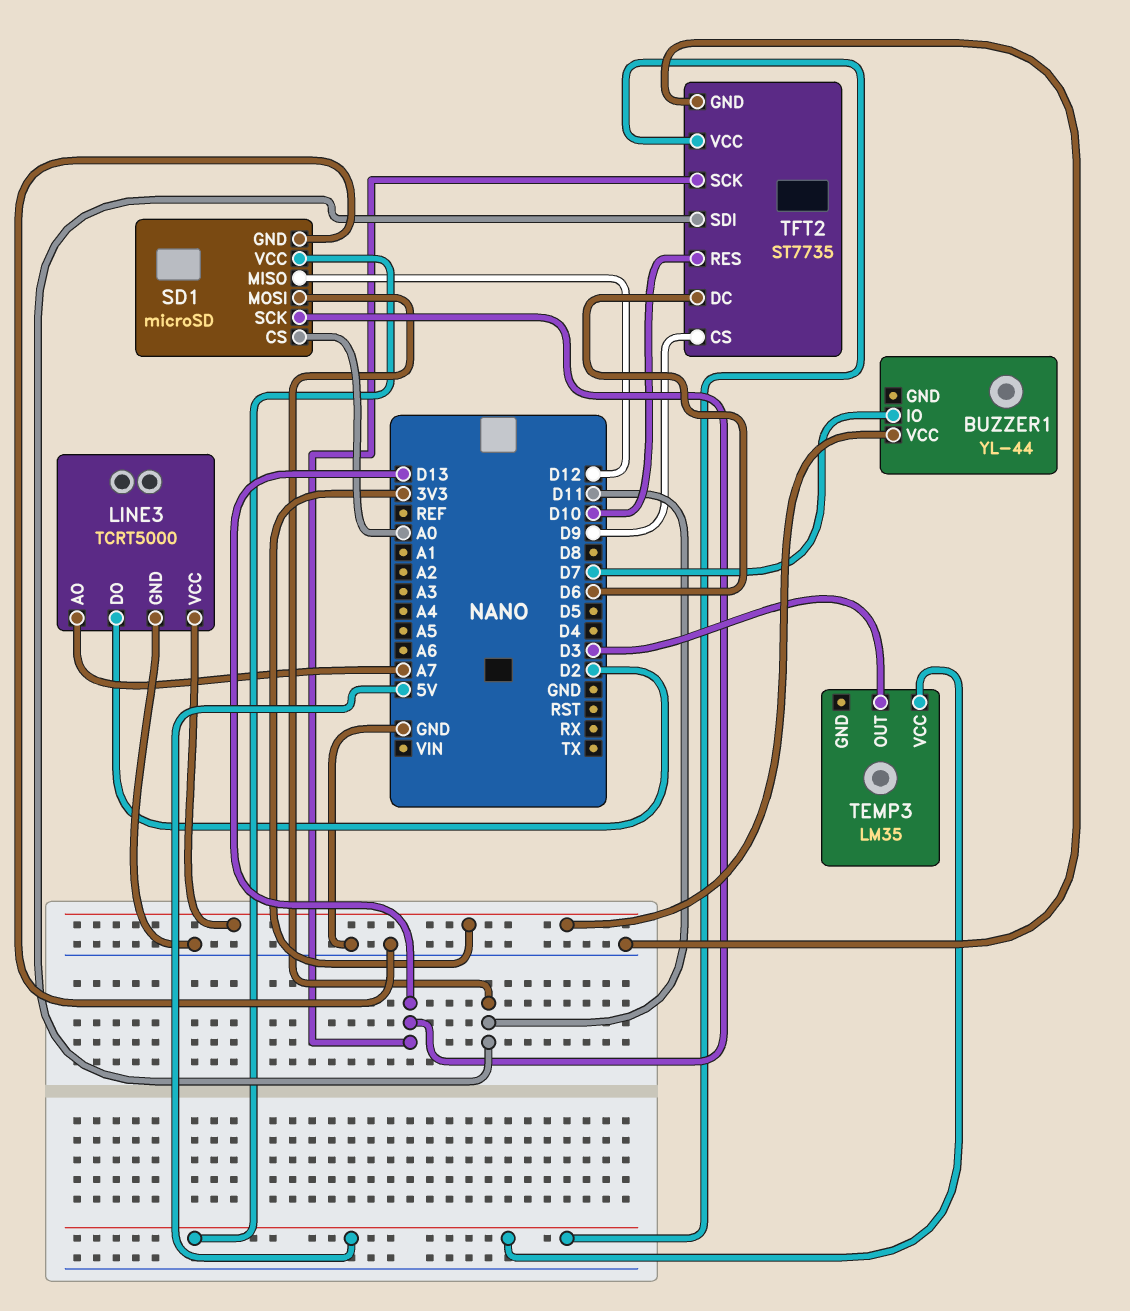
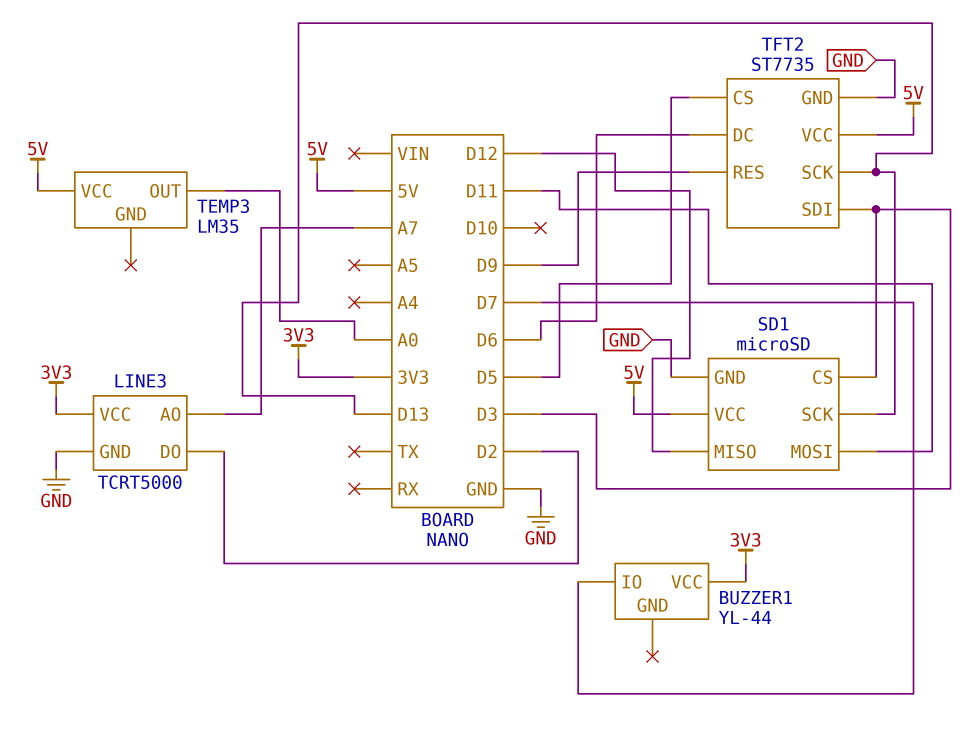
SD1 pin CS: A0 -> D3
TEMP3 pin OUT: D3 -> A0
TFT2 pin CS: D9 -> D5
TFT2 pin RES: D10 -> D9
TFT2 pin SDI: D11 -> D3

